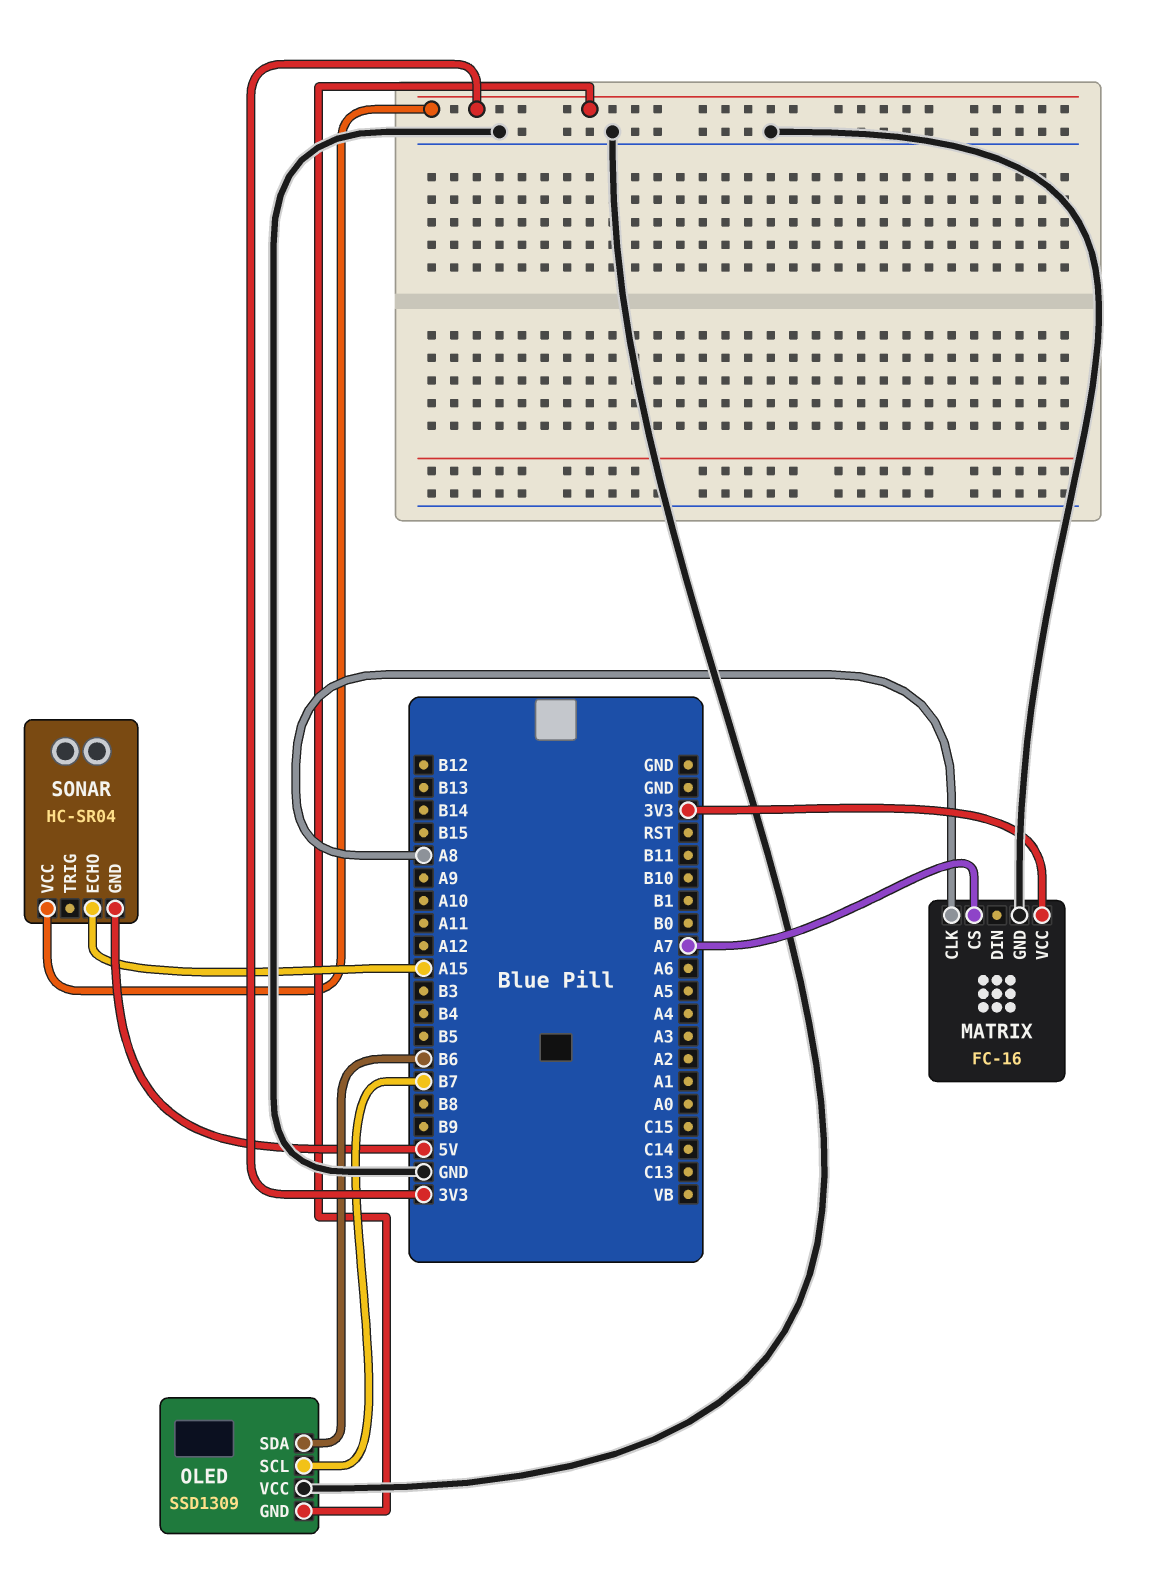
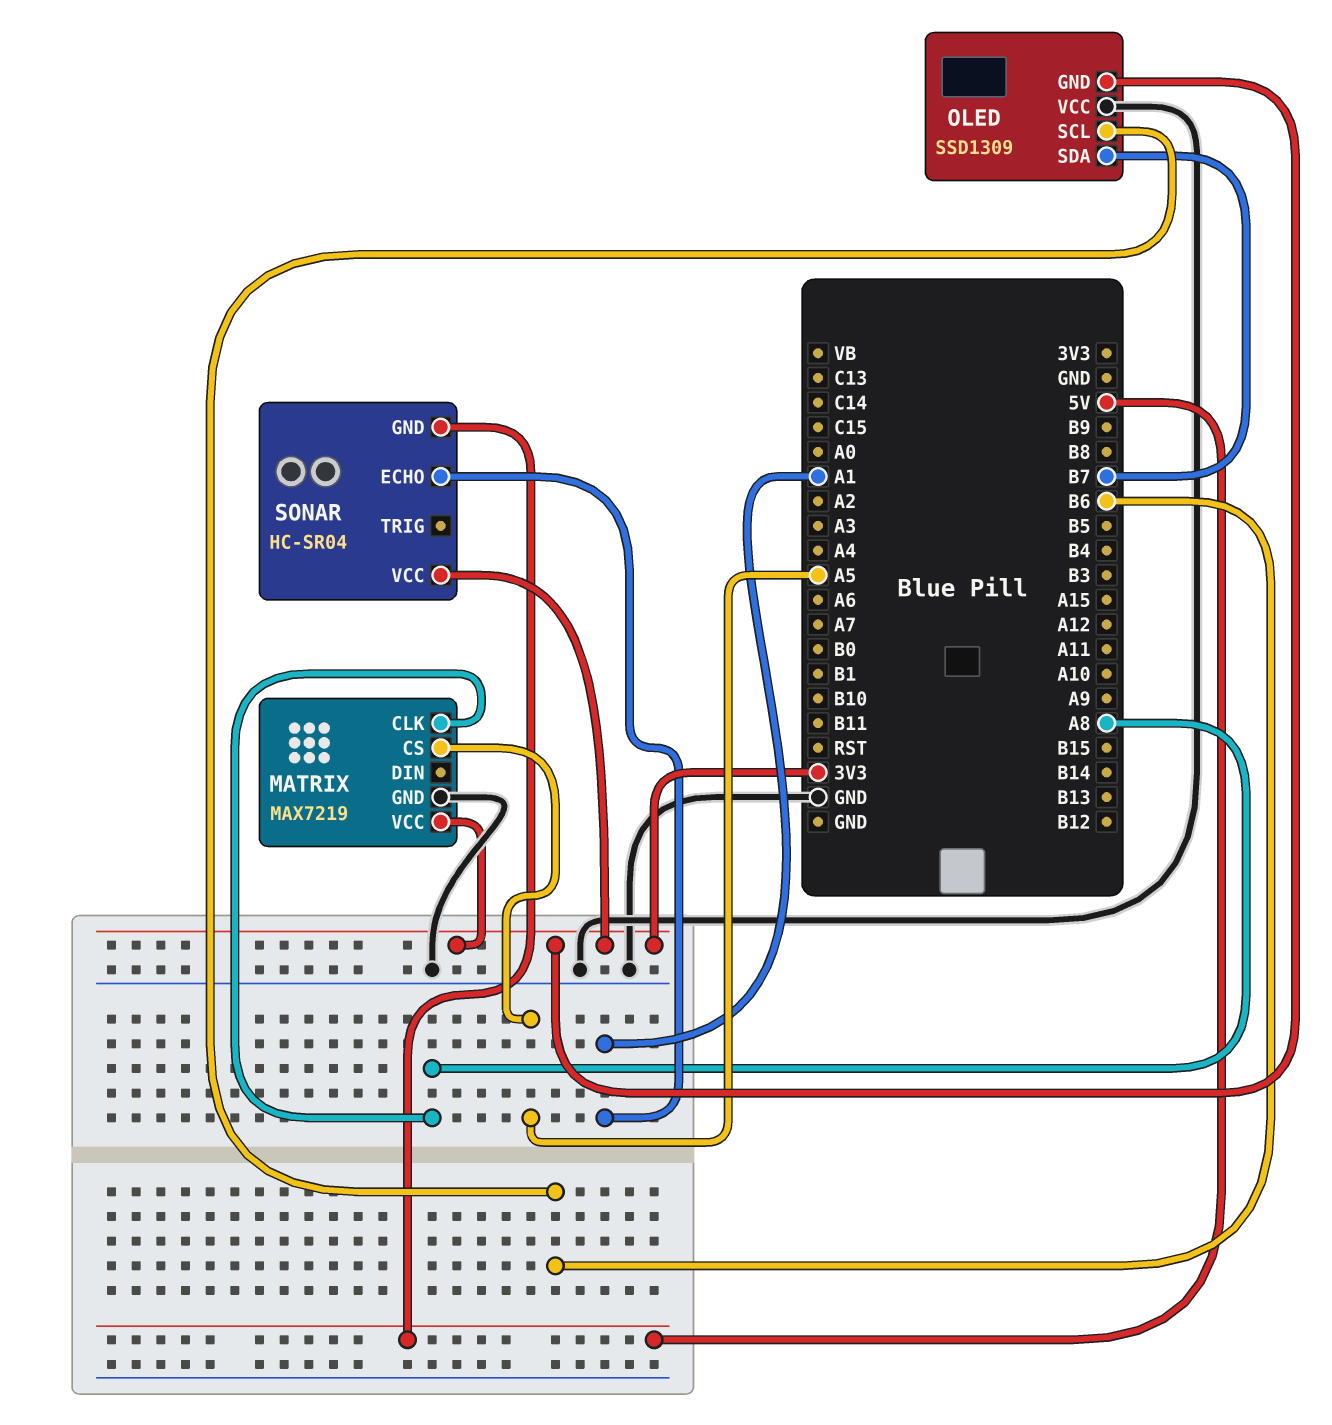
MATRIX: FC-16 -> MAX7219
MATRIX pin CS: A7 -> A5
OLED pin SCL: B7 -> B6
OLED pin SDA: B6 -> B7
SONAR pin ECHO: A15 -> A1

